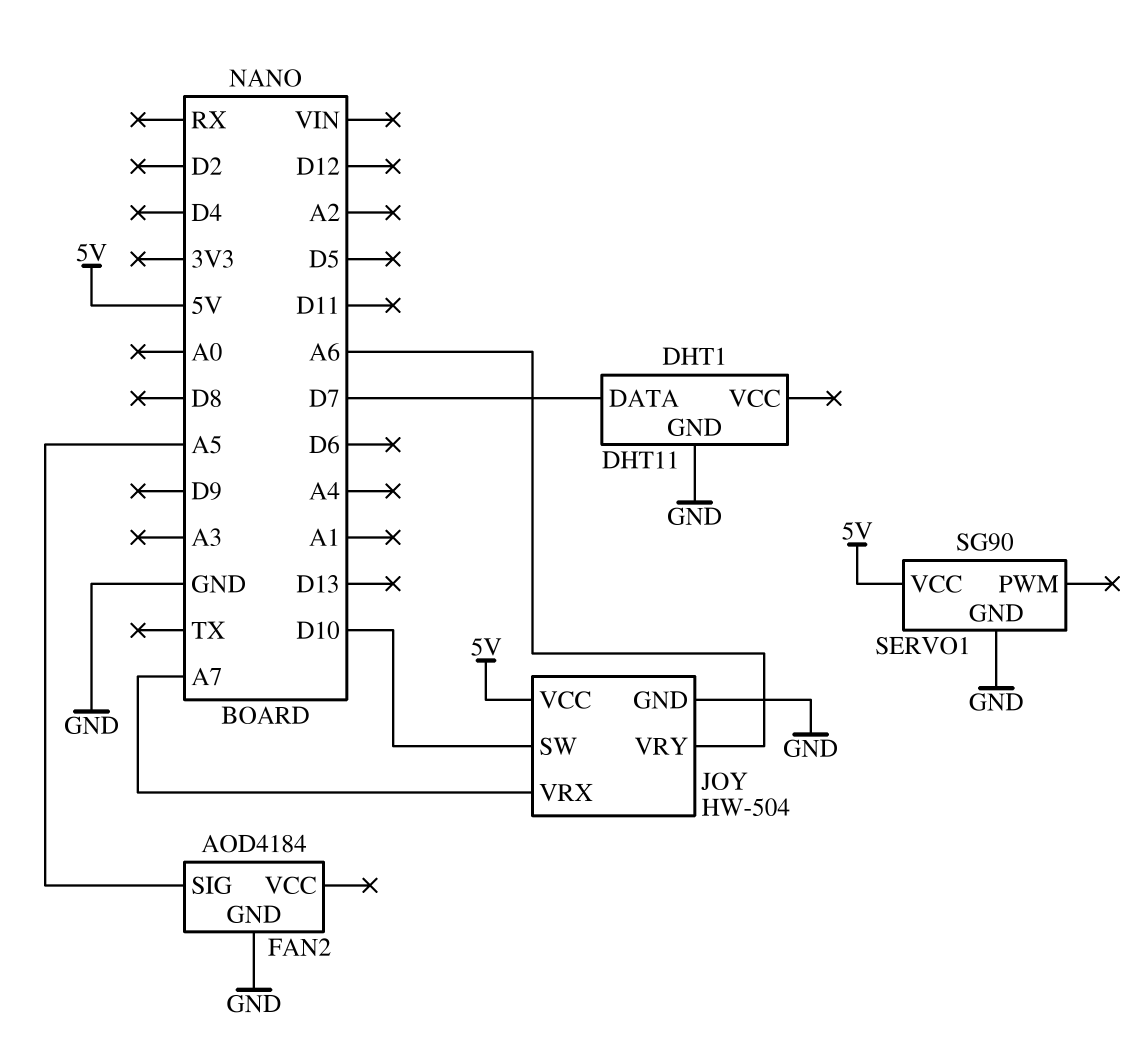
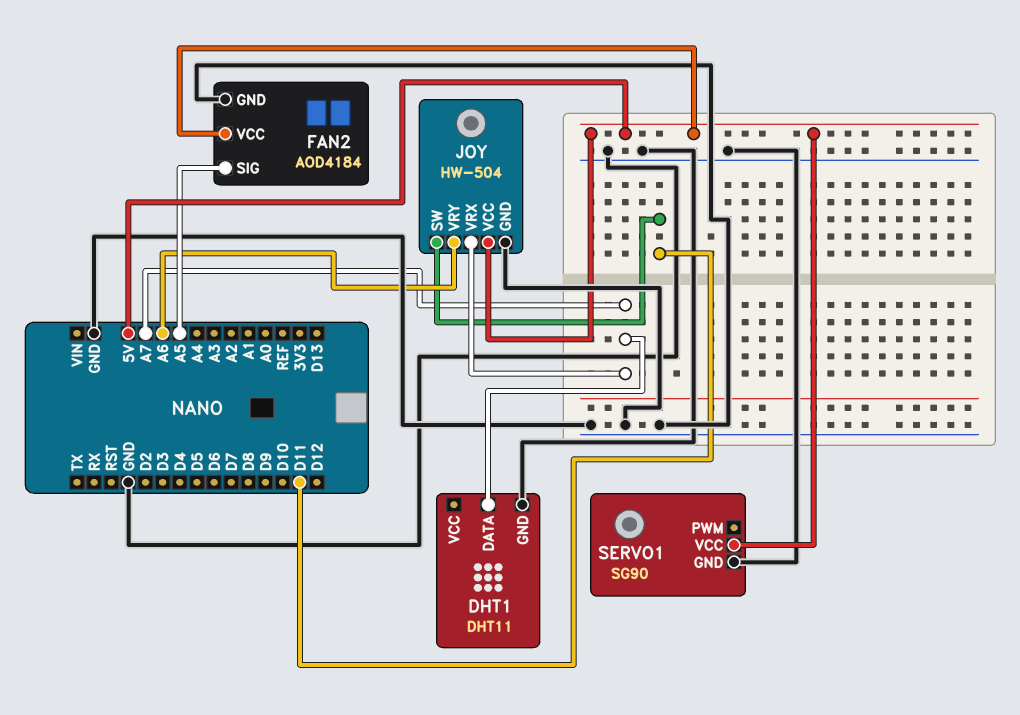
DHT1 pin DATA: D7 -> A7
FAN2 pin VCC: none -> 5V
JOY pin SW: D10 -> D11

